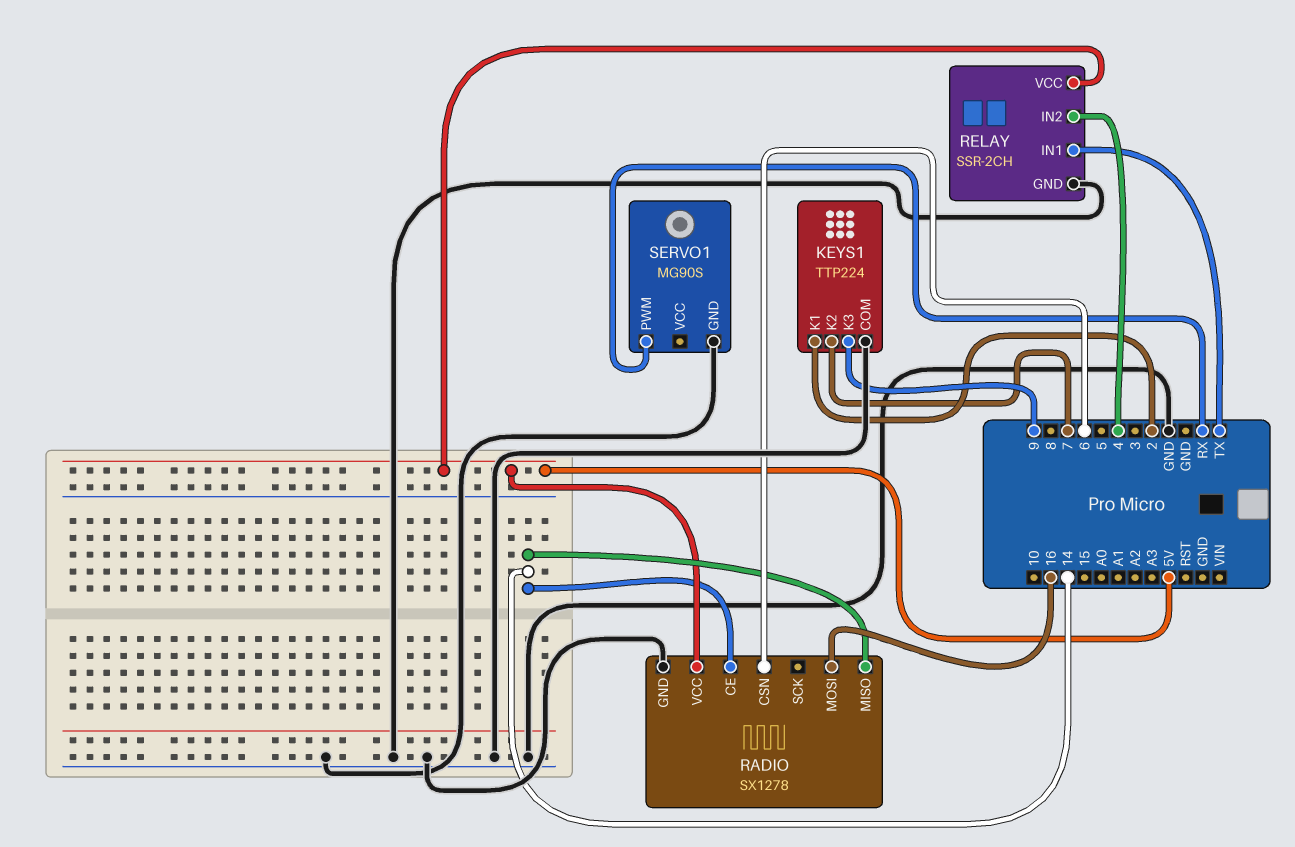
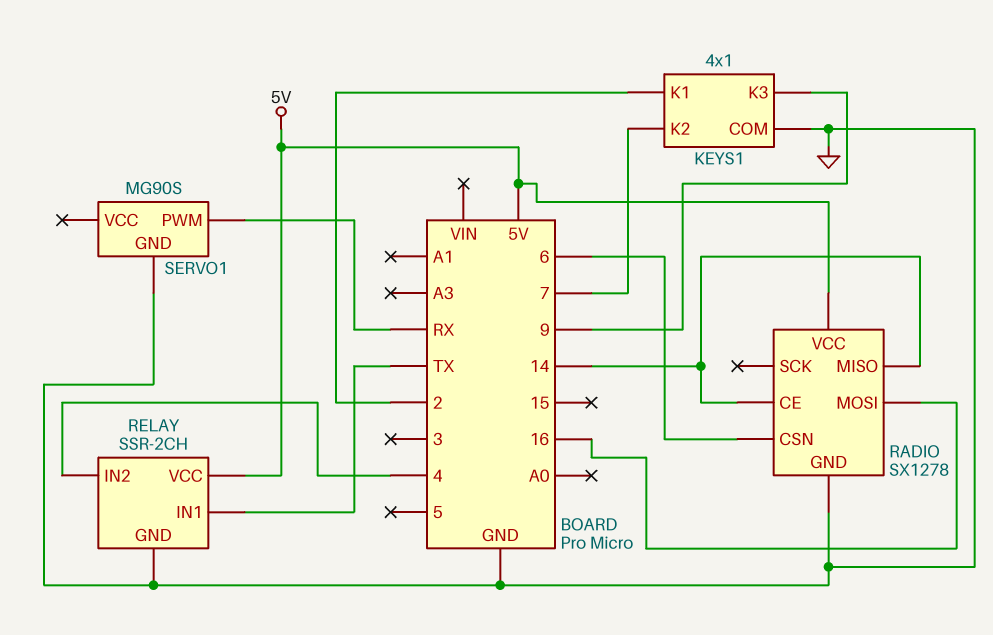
KEYS1: TTP224 -> 4x1

